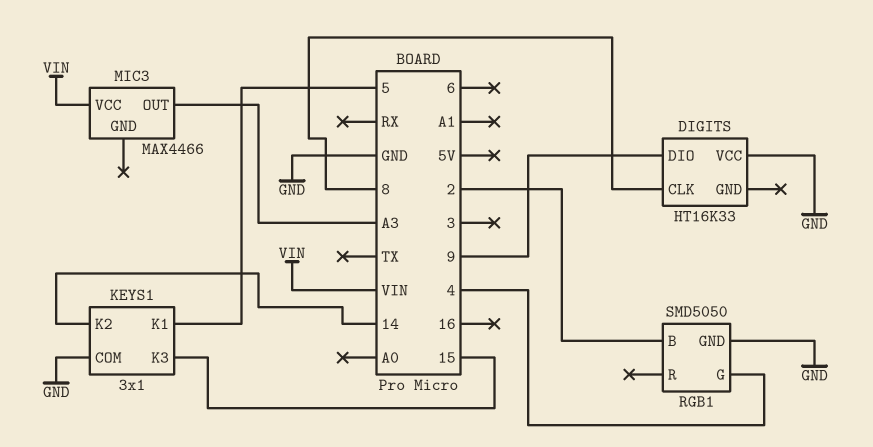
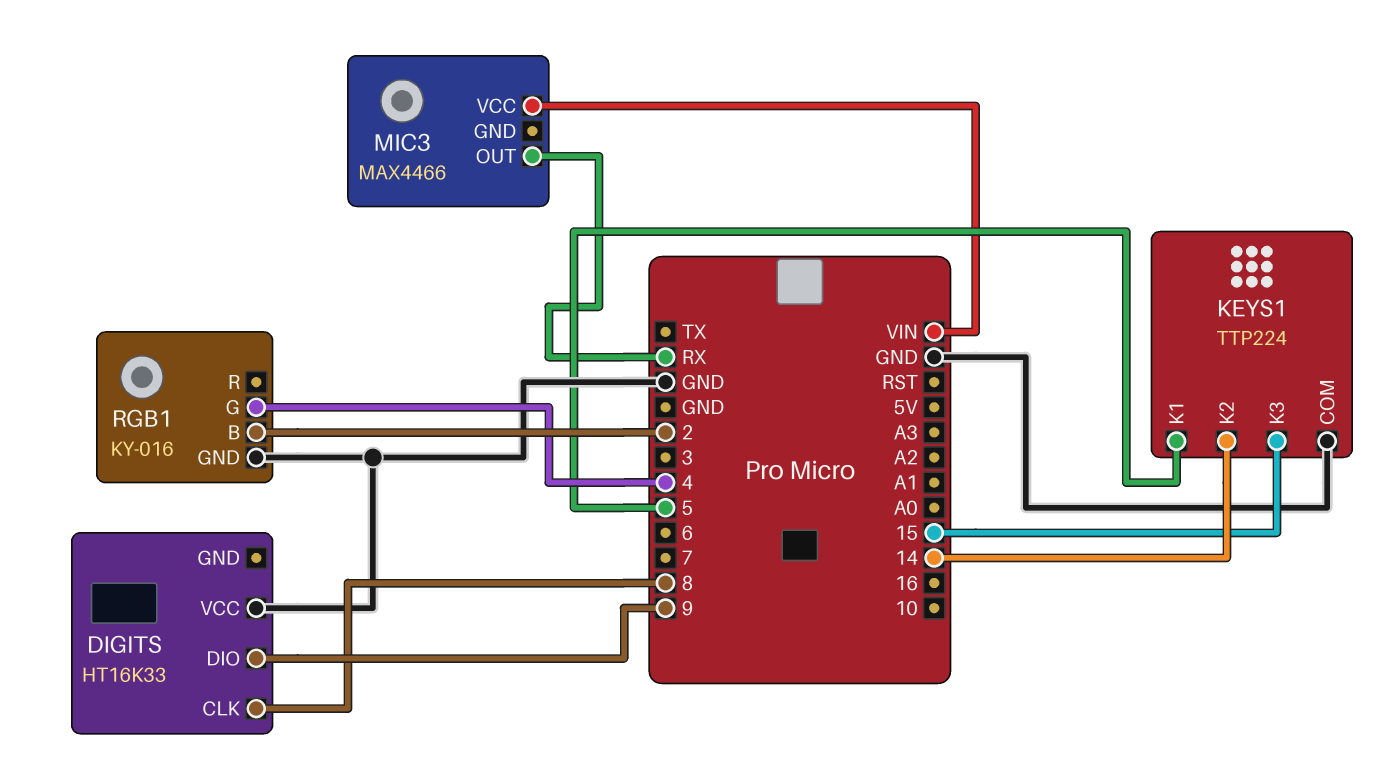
KEYS1: 3x1 -> TTP224
MIC3 pin OUT: A3 -> RX
RGB1: SMD5050 -> KY-016

